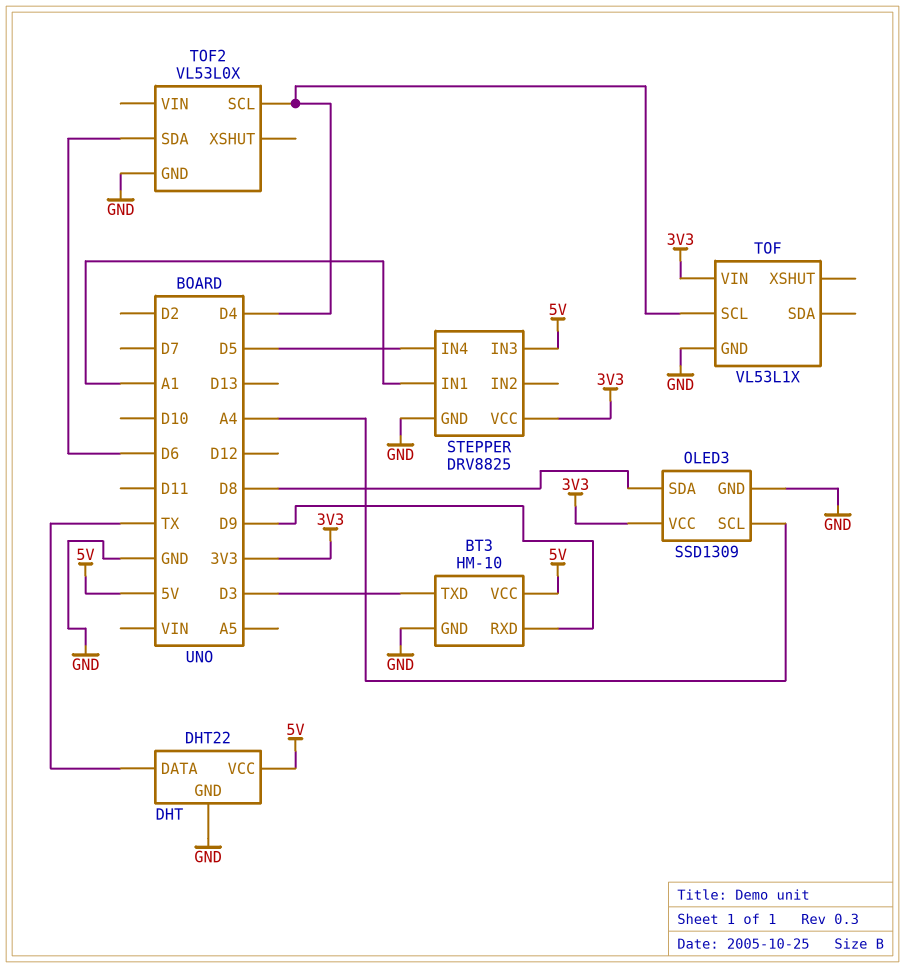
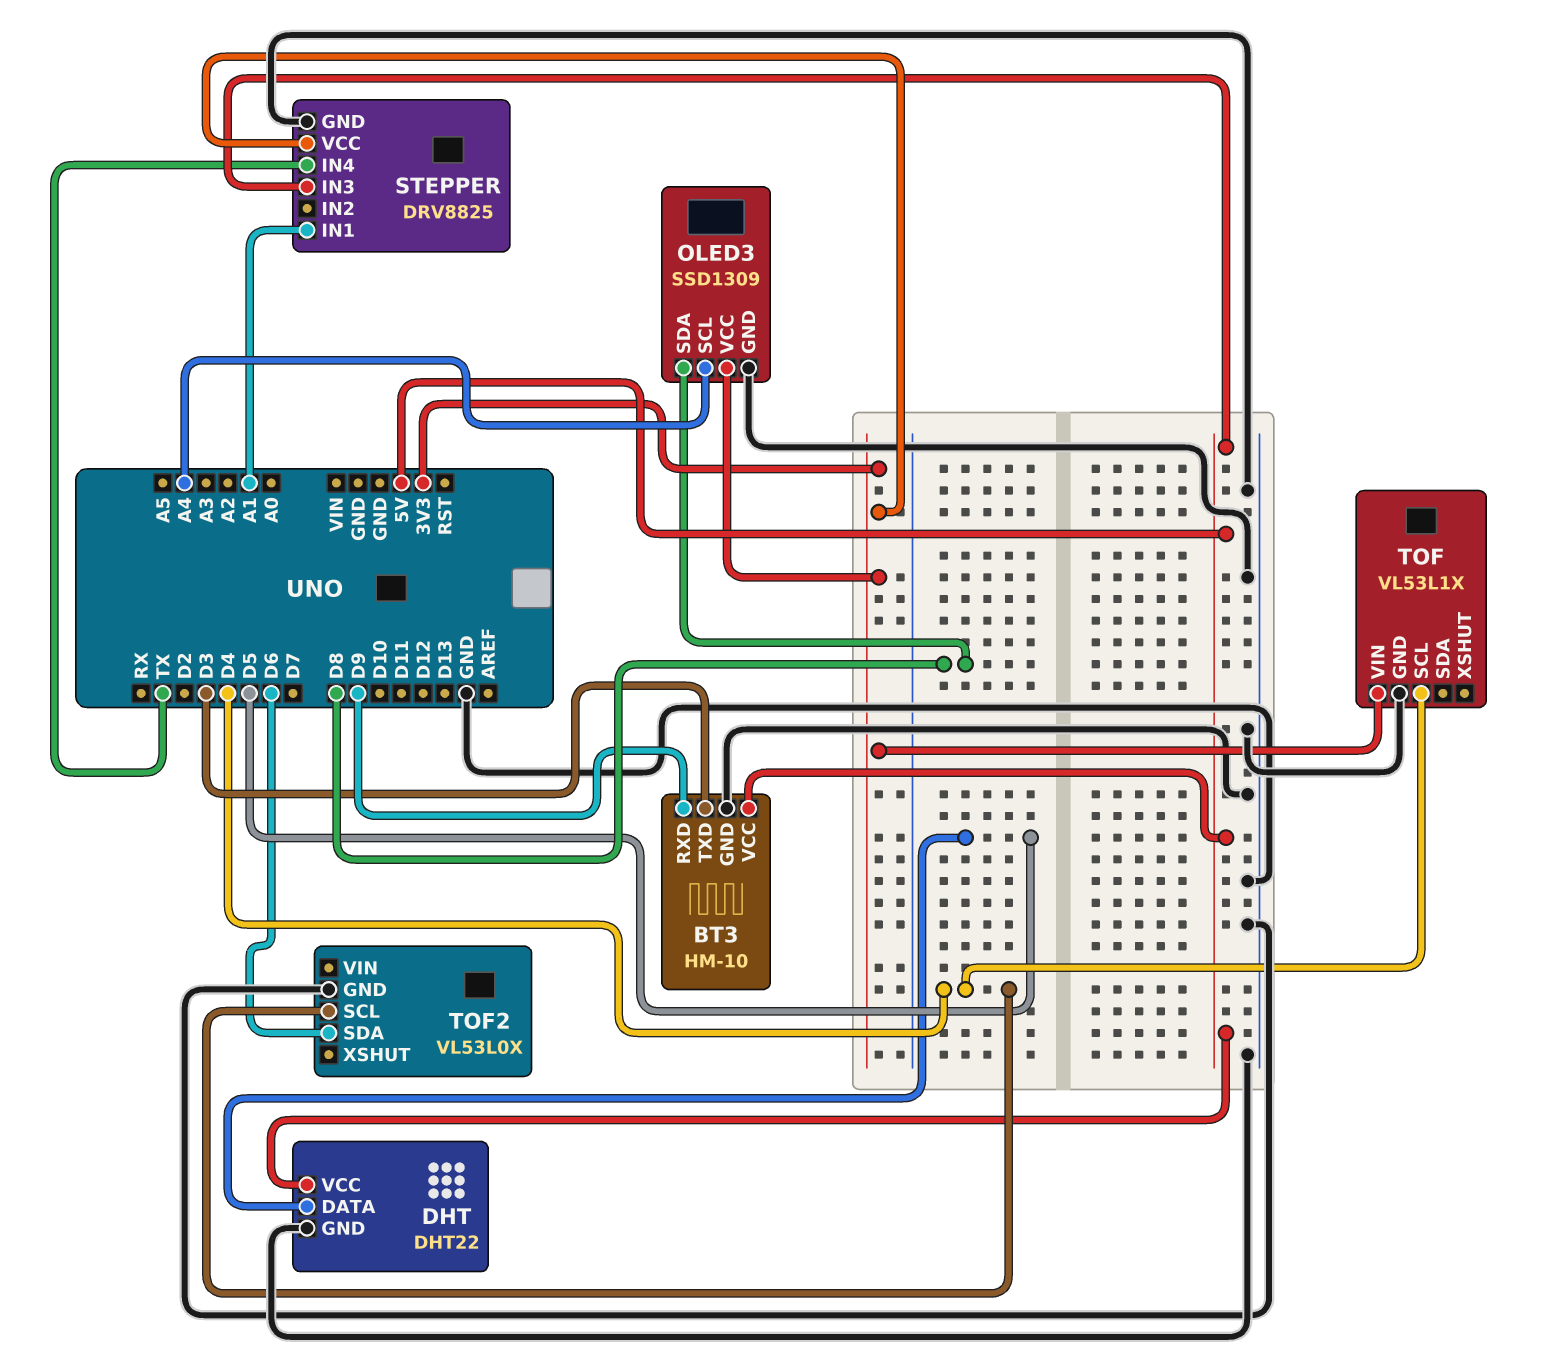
DHT pin DATA: TX -> D5
STEPPER pin IN4: D5 -> TX

